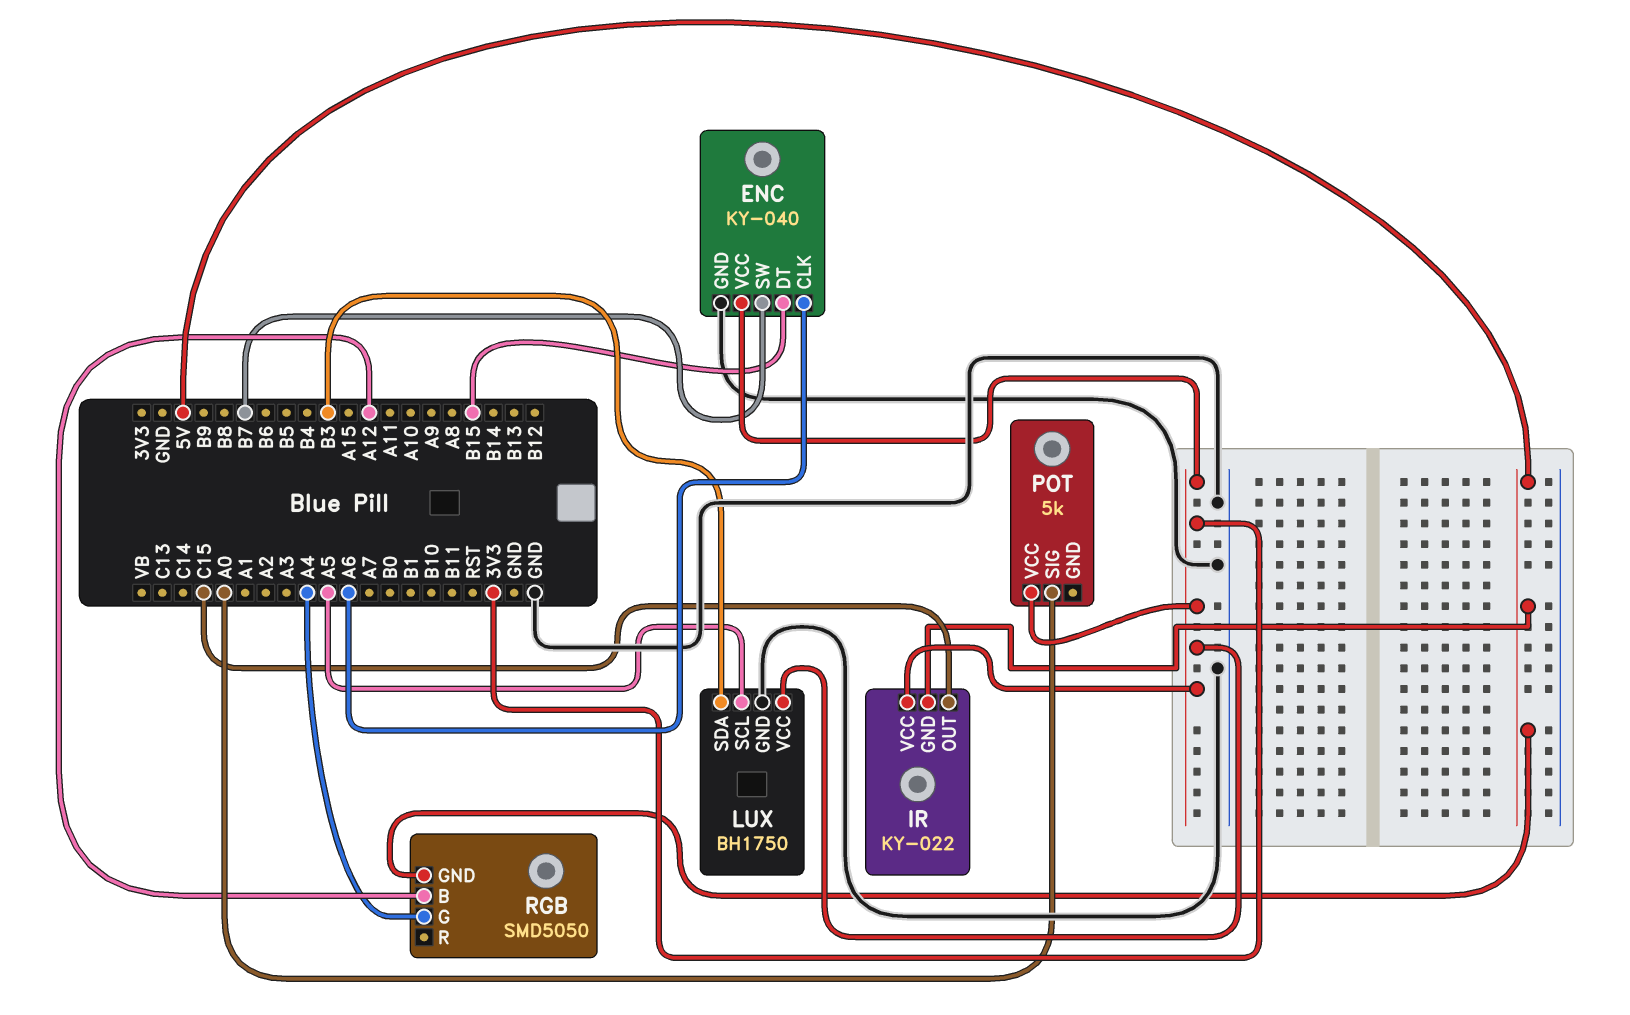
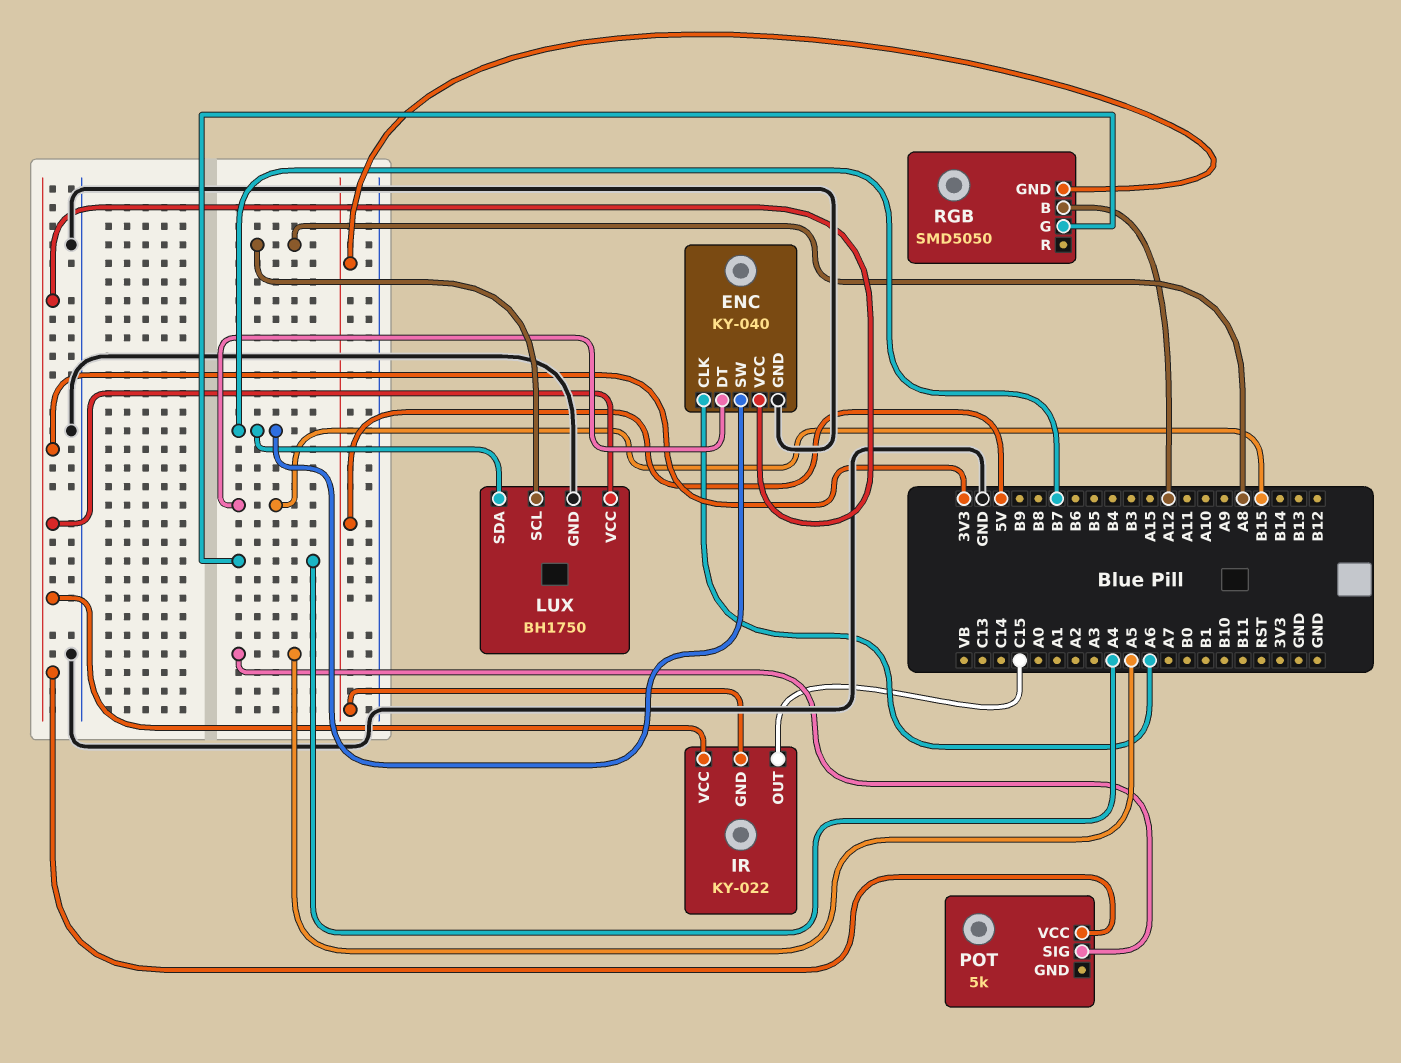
LUX pin SCL: A5 -> A8
LUX pin SDA: B3 -> B7
POT pin SIG: A0 -> A5

